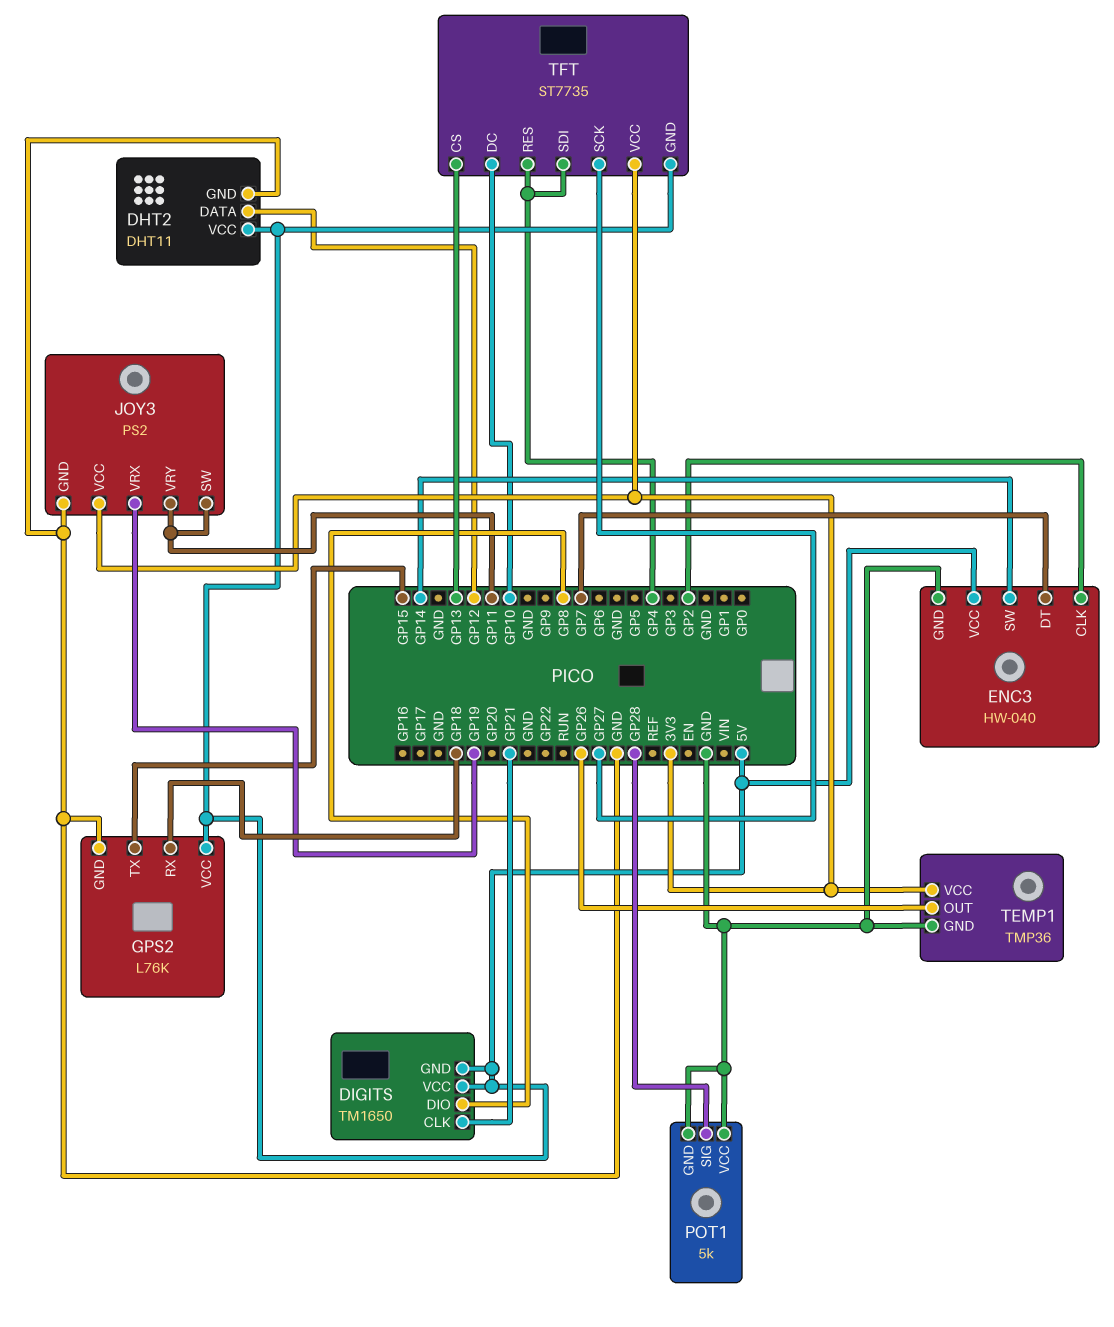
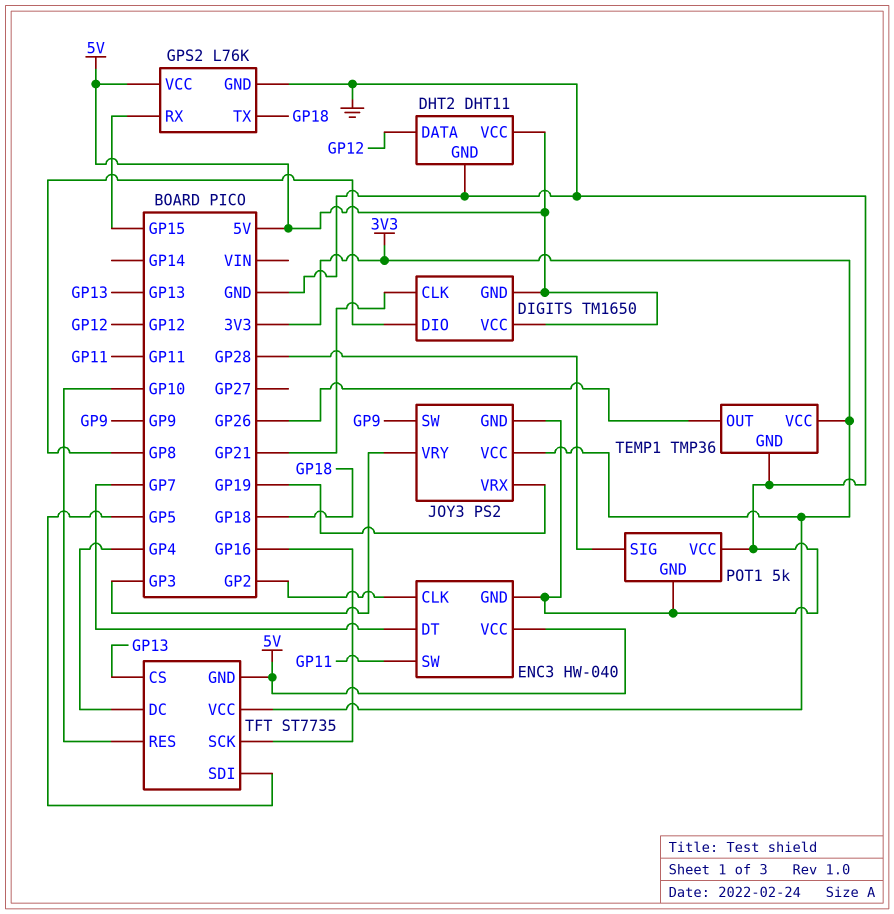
ENC3 pin SW: GP14 -> GP11
GPS2 pin RX: GP18 -> GP15
GPS2 pin TX: GP15 -> GP18
JOY3 pin SW: GP11 -> GP9
JOY3 pin VRY: GP11 -> GP3
TFT pin DC: GP10 -> GP4
TFT pin RES: GP4 -> GP10
TFT pin SCK: GP27 -> GP16
TFT pin SDI: GP4 -> GP5

